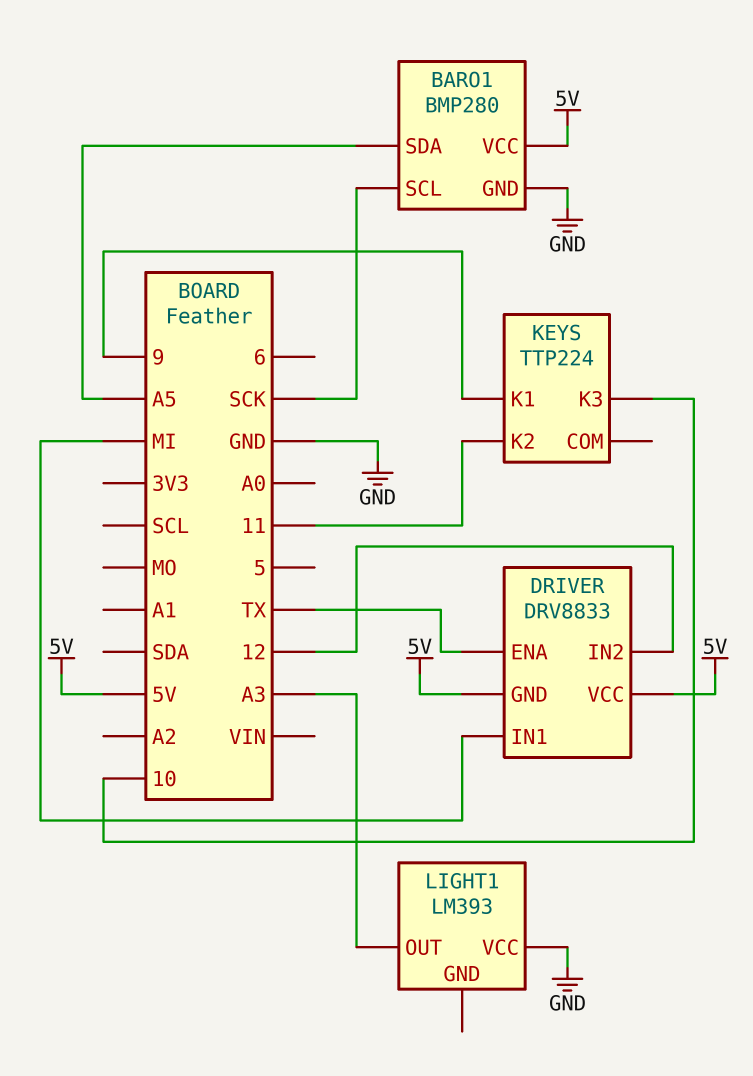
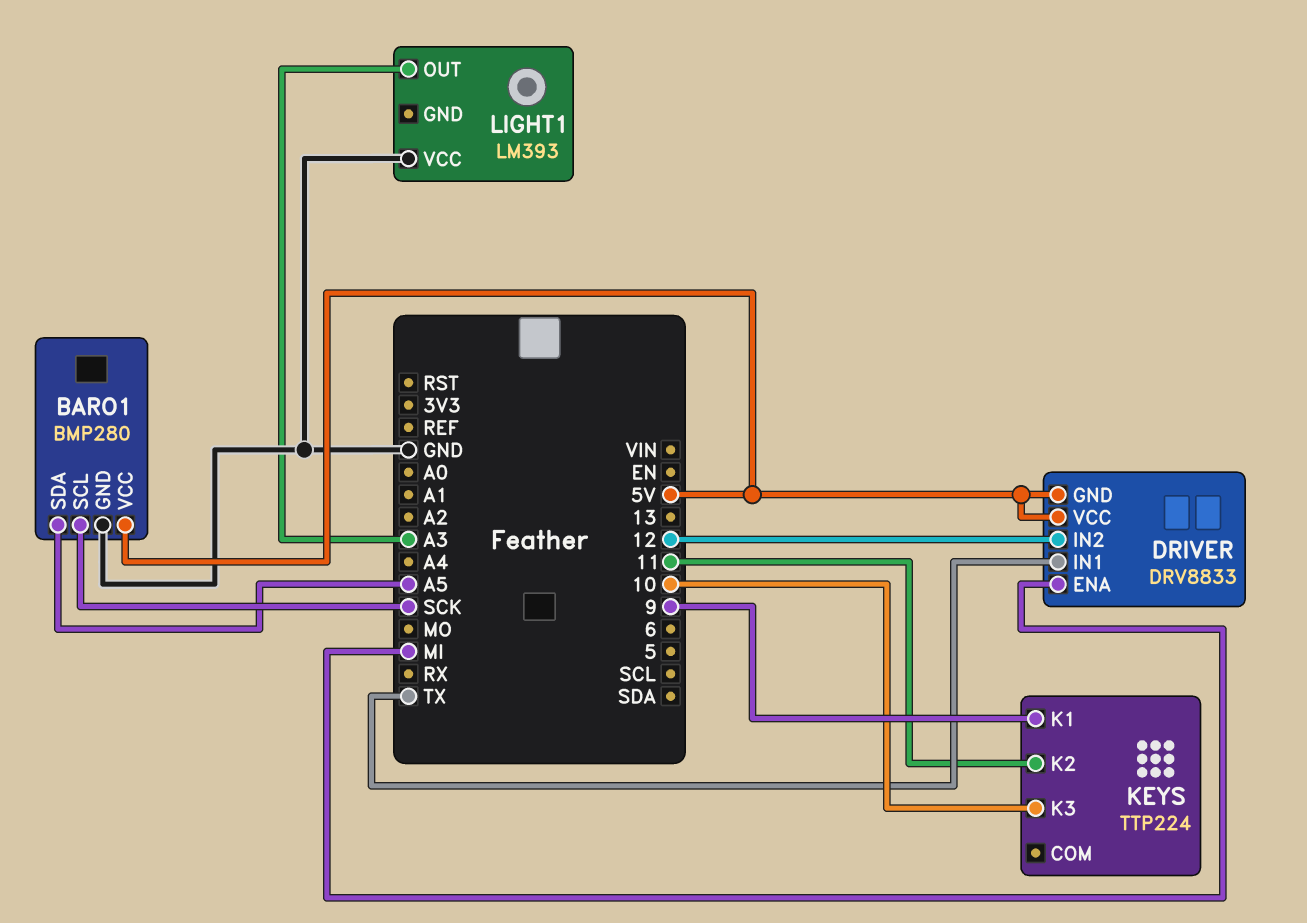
DRIVER pin ENA: TX -> MI
DRIVER pin IN1: MI -> TX

